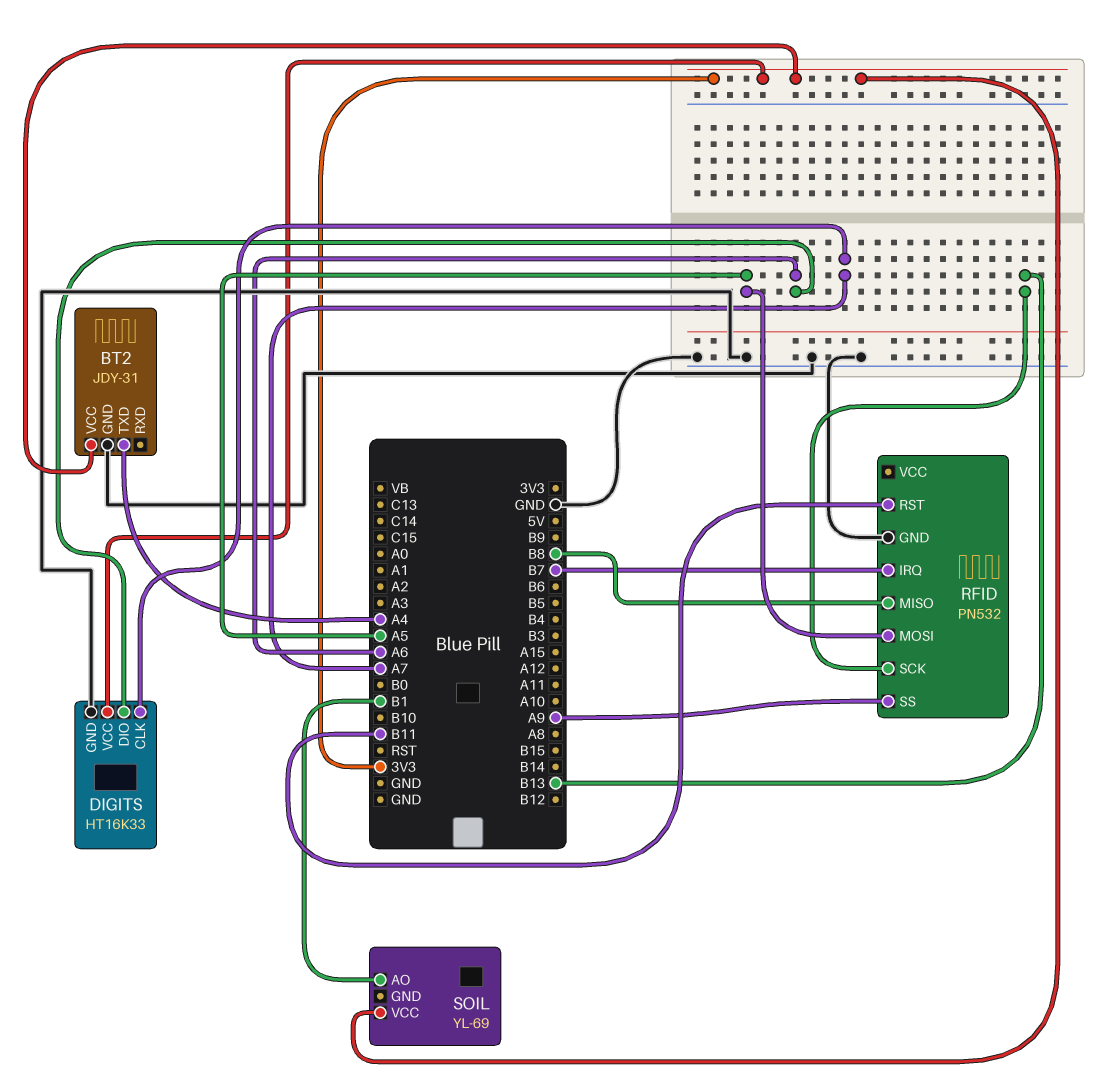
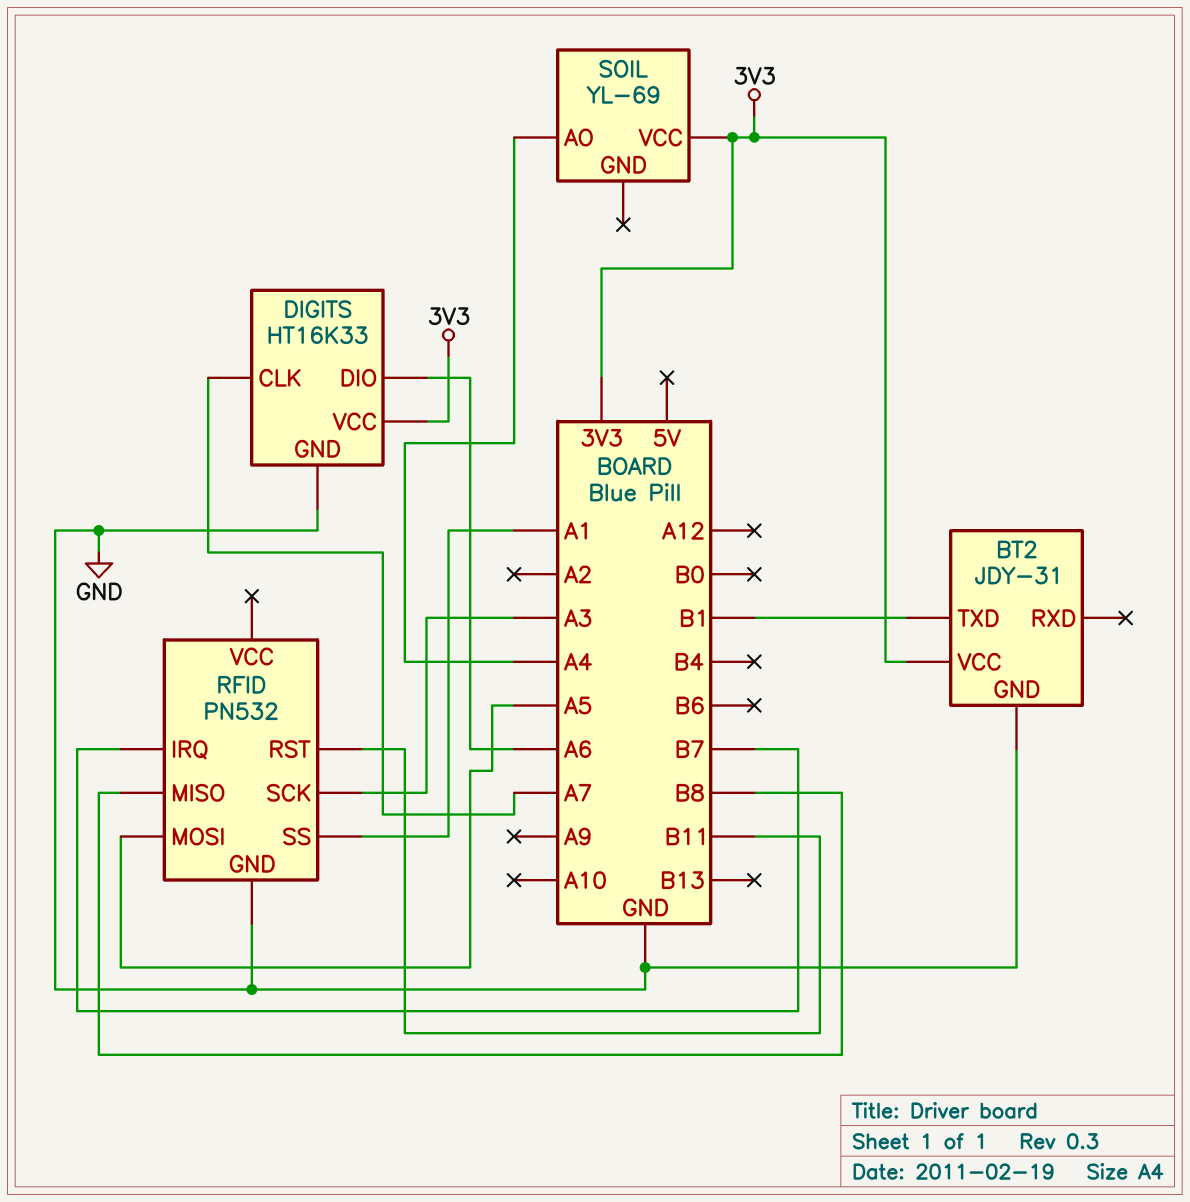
BT2 pin TXD: A4 -> B1
RFID pin SCK: B13 -> A3
RFID pin SS: A9 -> A1
SOIL pin AO: B1 -> A4

